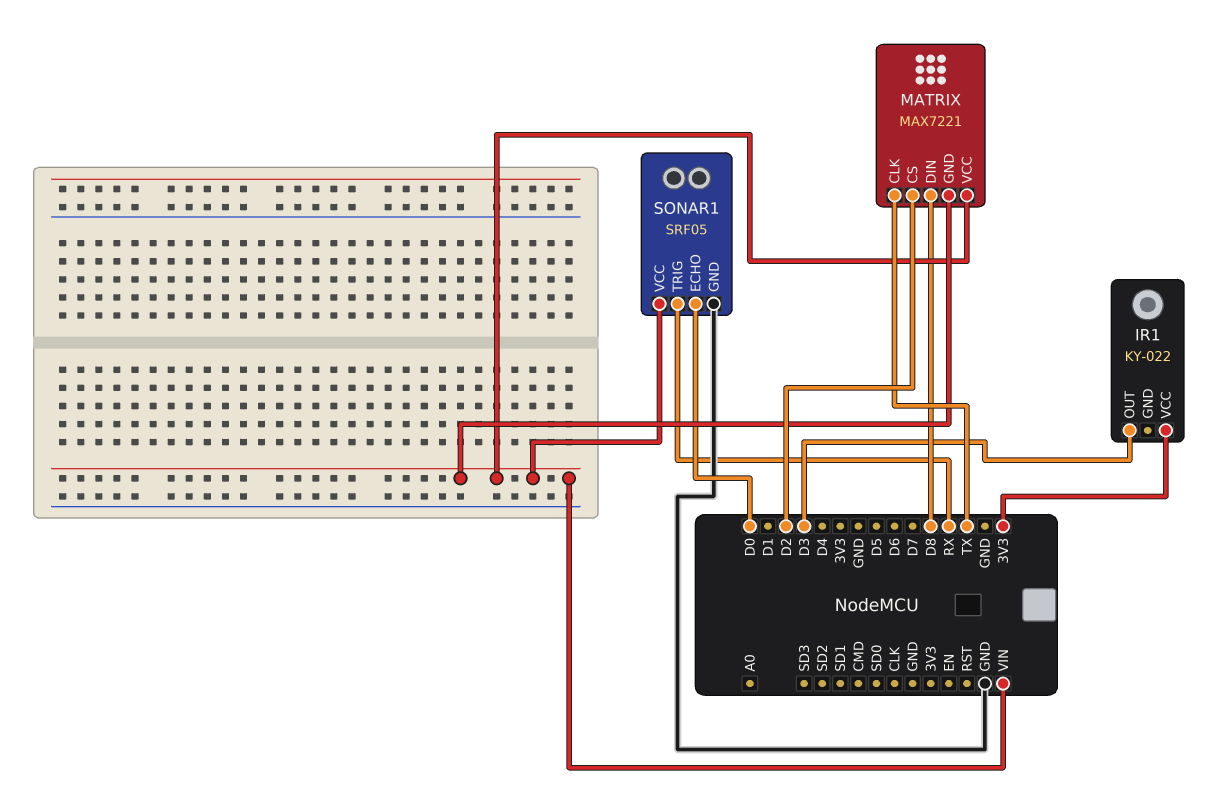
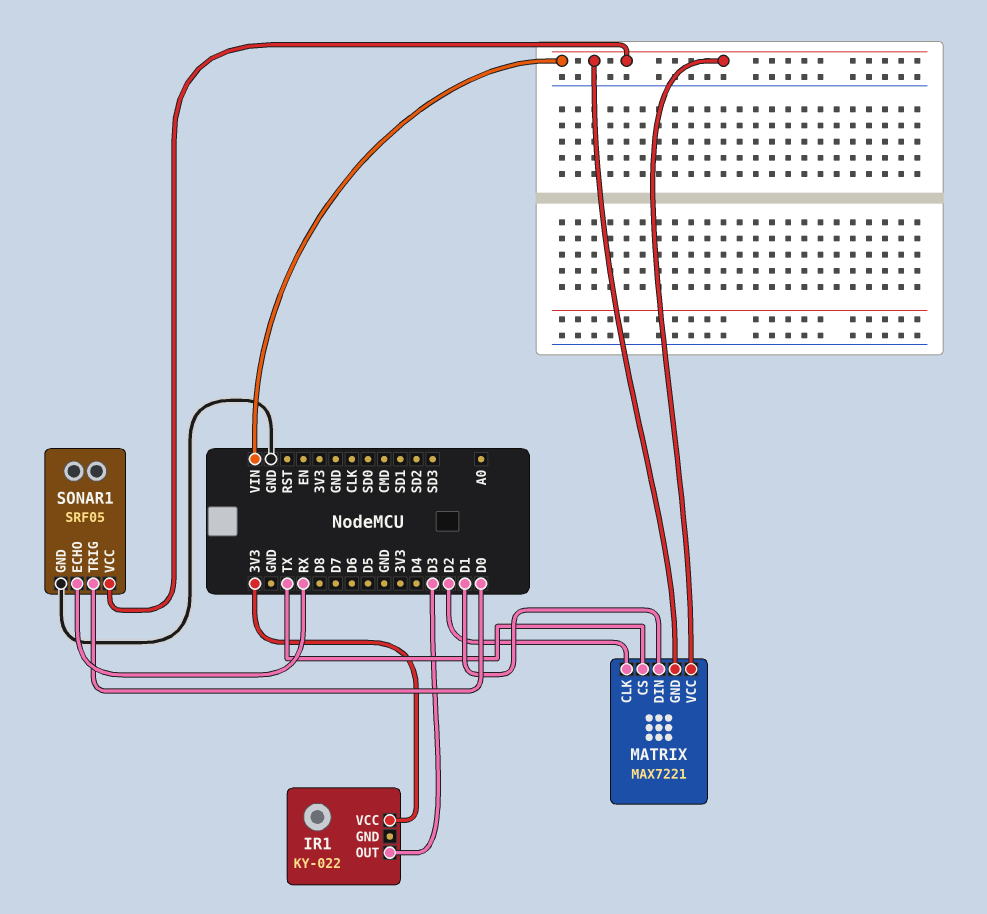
MATRIX pin CLK: TX -> D2
MATRIX pin CS: D2 -> TX
MATRIX pin DIN: D8 -> D1
SONAR1 pin ECHO: D0 -> RX
SONAR1 pin TRIG: RX -> D0

